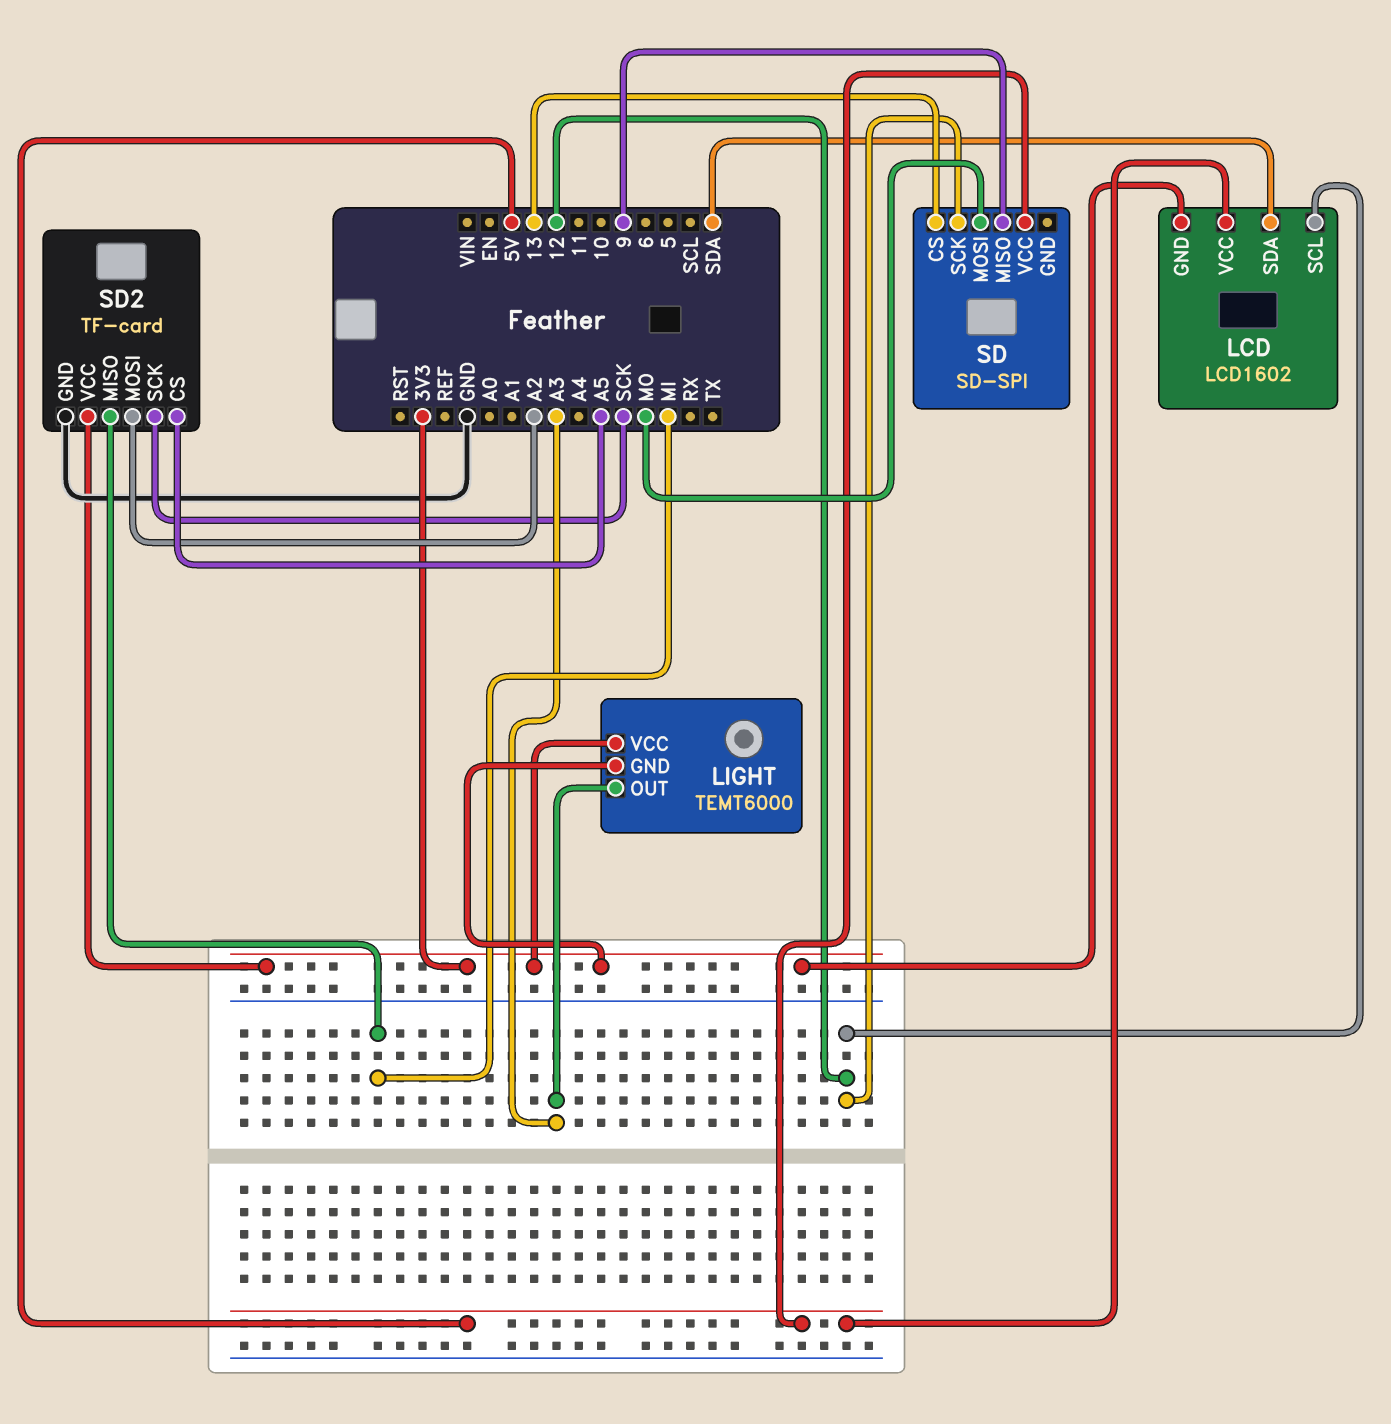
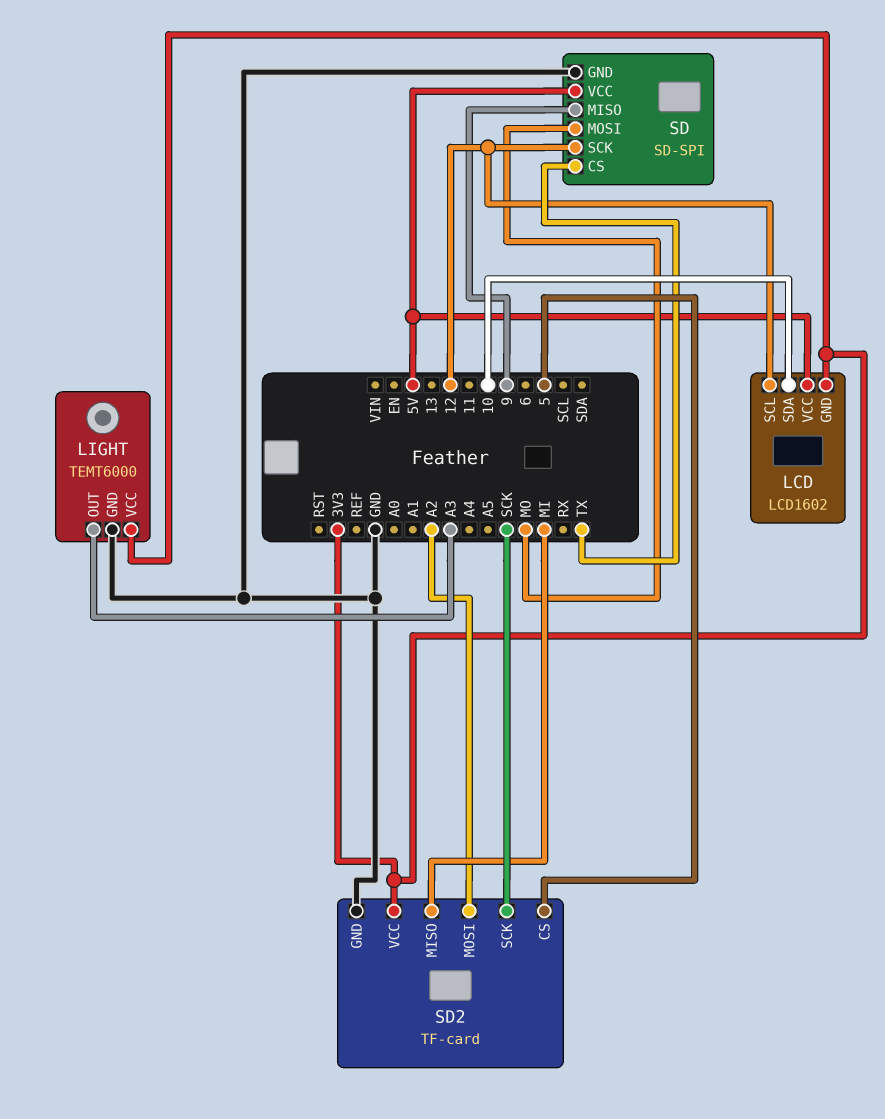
LCD pin SDA: SDA -> 10
LIGHT pin GND: 3V3 -> GND
SD pin CS: 13 -> TX
SD pin GND: none -> GND
SD2 pin CS: A5 -> 5

